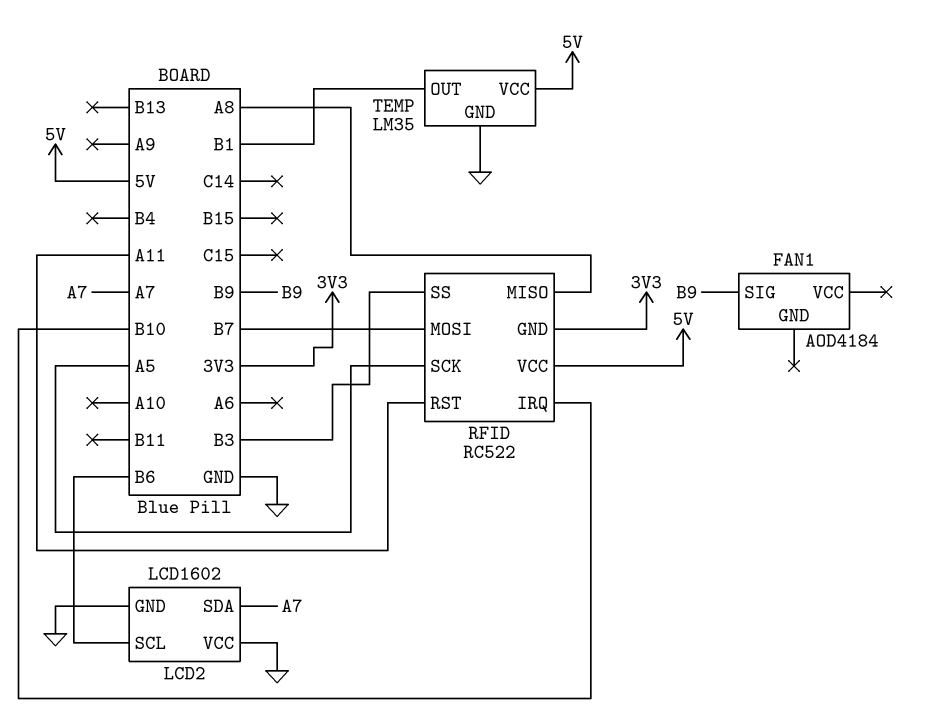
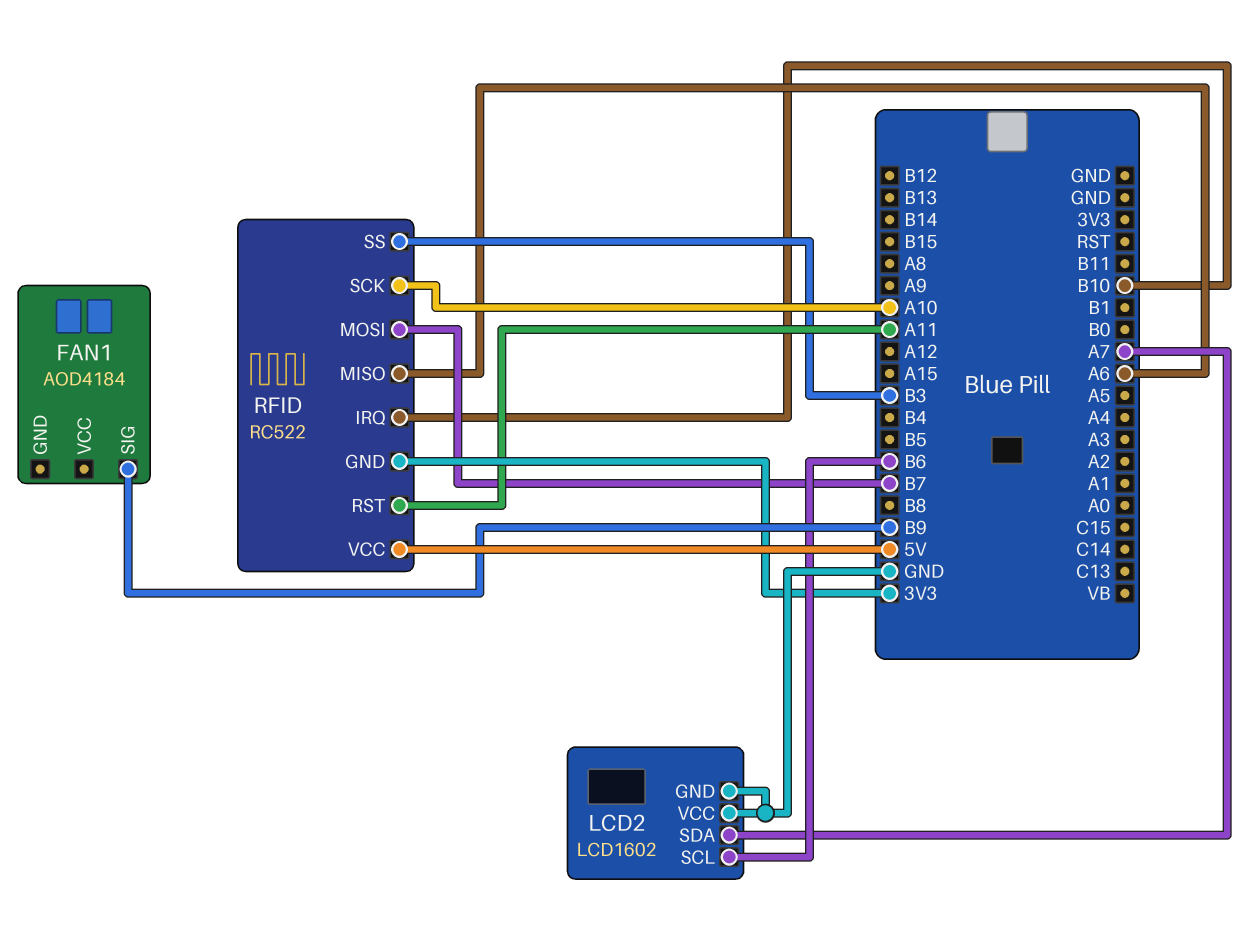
RFID pin MISO: A8 -> A6
RFID pin SCK: A5 -> A10
TEMP: LM35 -> none
TEMP pin GND: GND -> none
TEMP pin OUT: B1 -> none
TEMP pin VCC: 5V -> none

